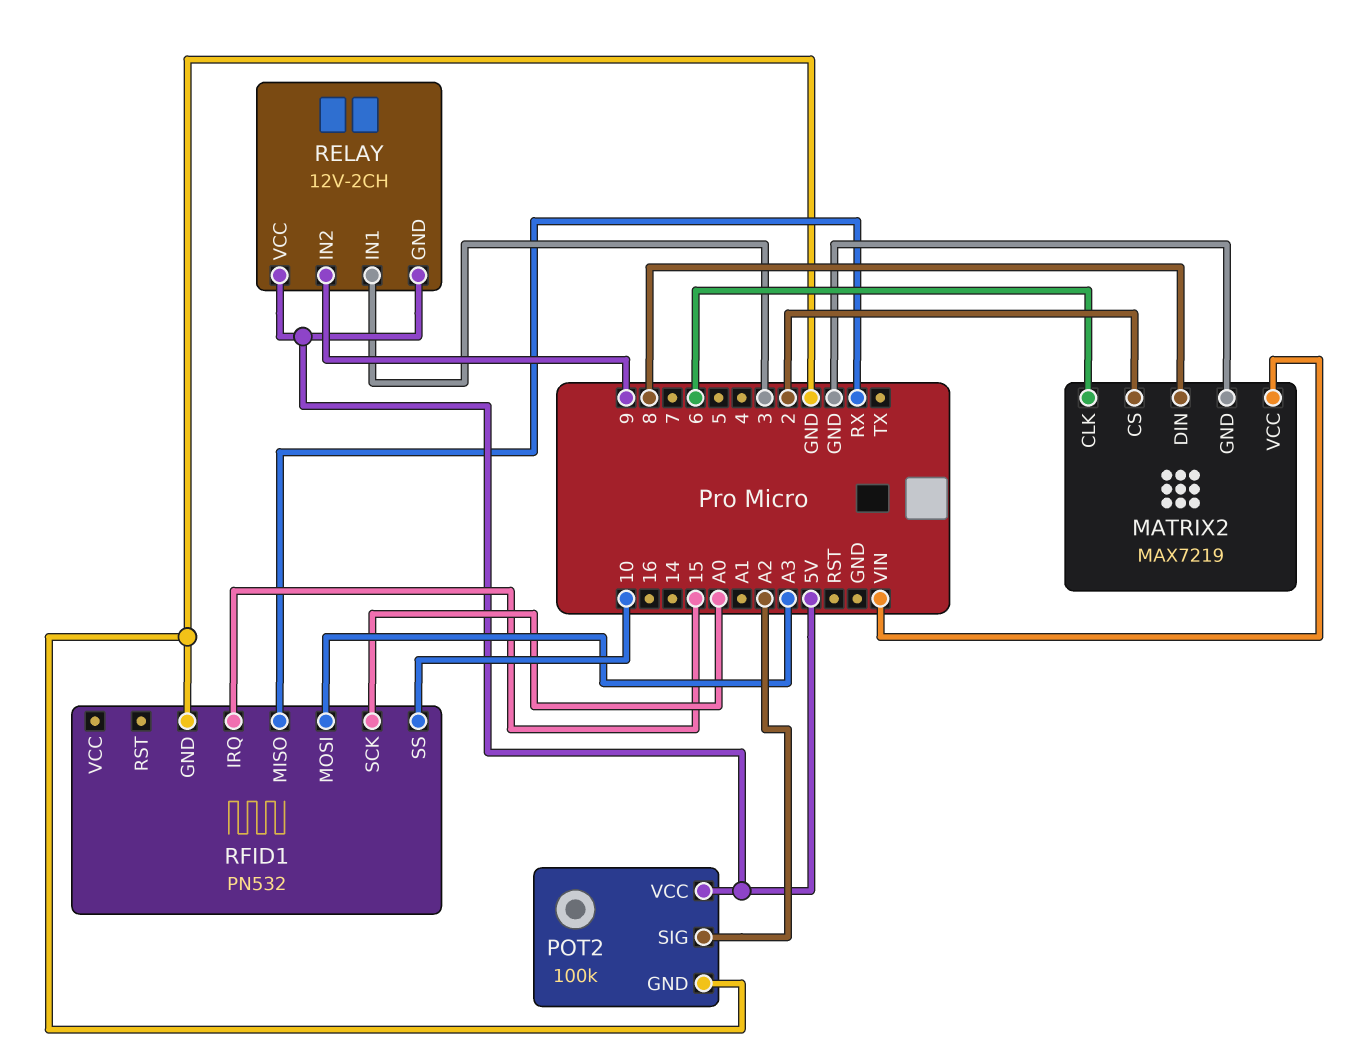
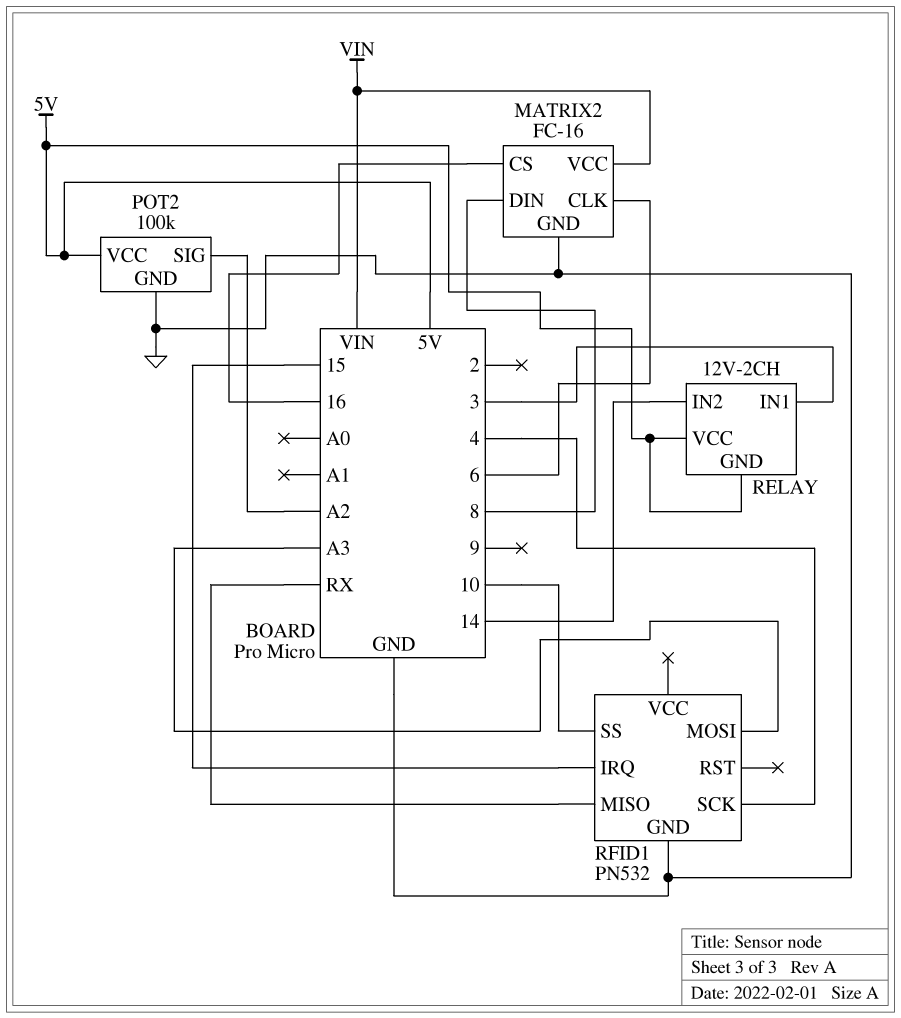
MATRIX2: MAX7219 -> FC-16
MATRIX2 pin CS: 2 -> 16
RELAY pin IN2: 9 -> 14
RFID1 pin SCK: A0 -> 4

